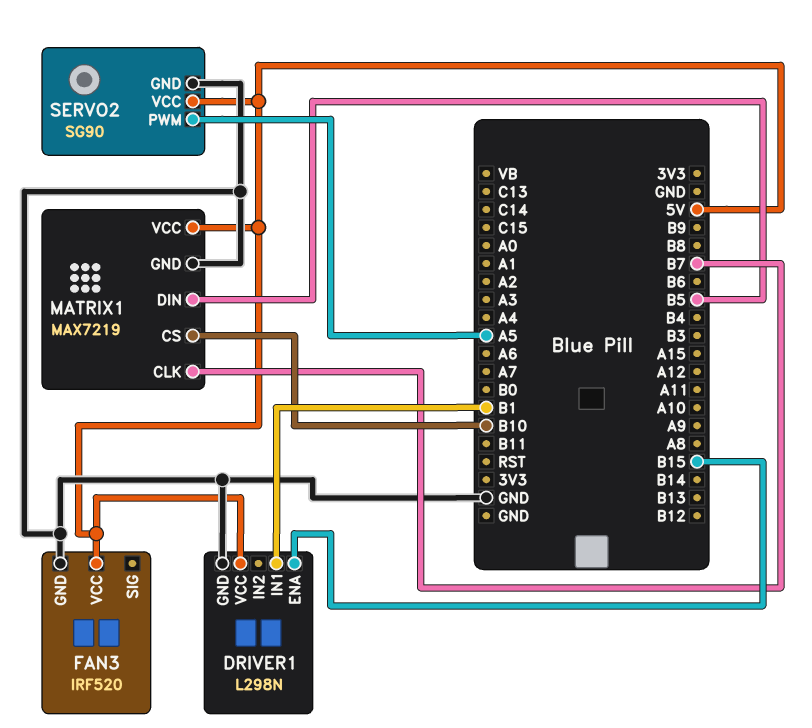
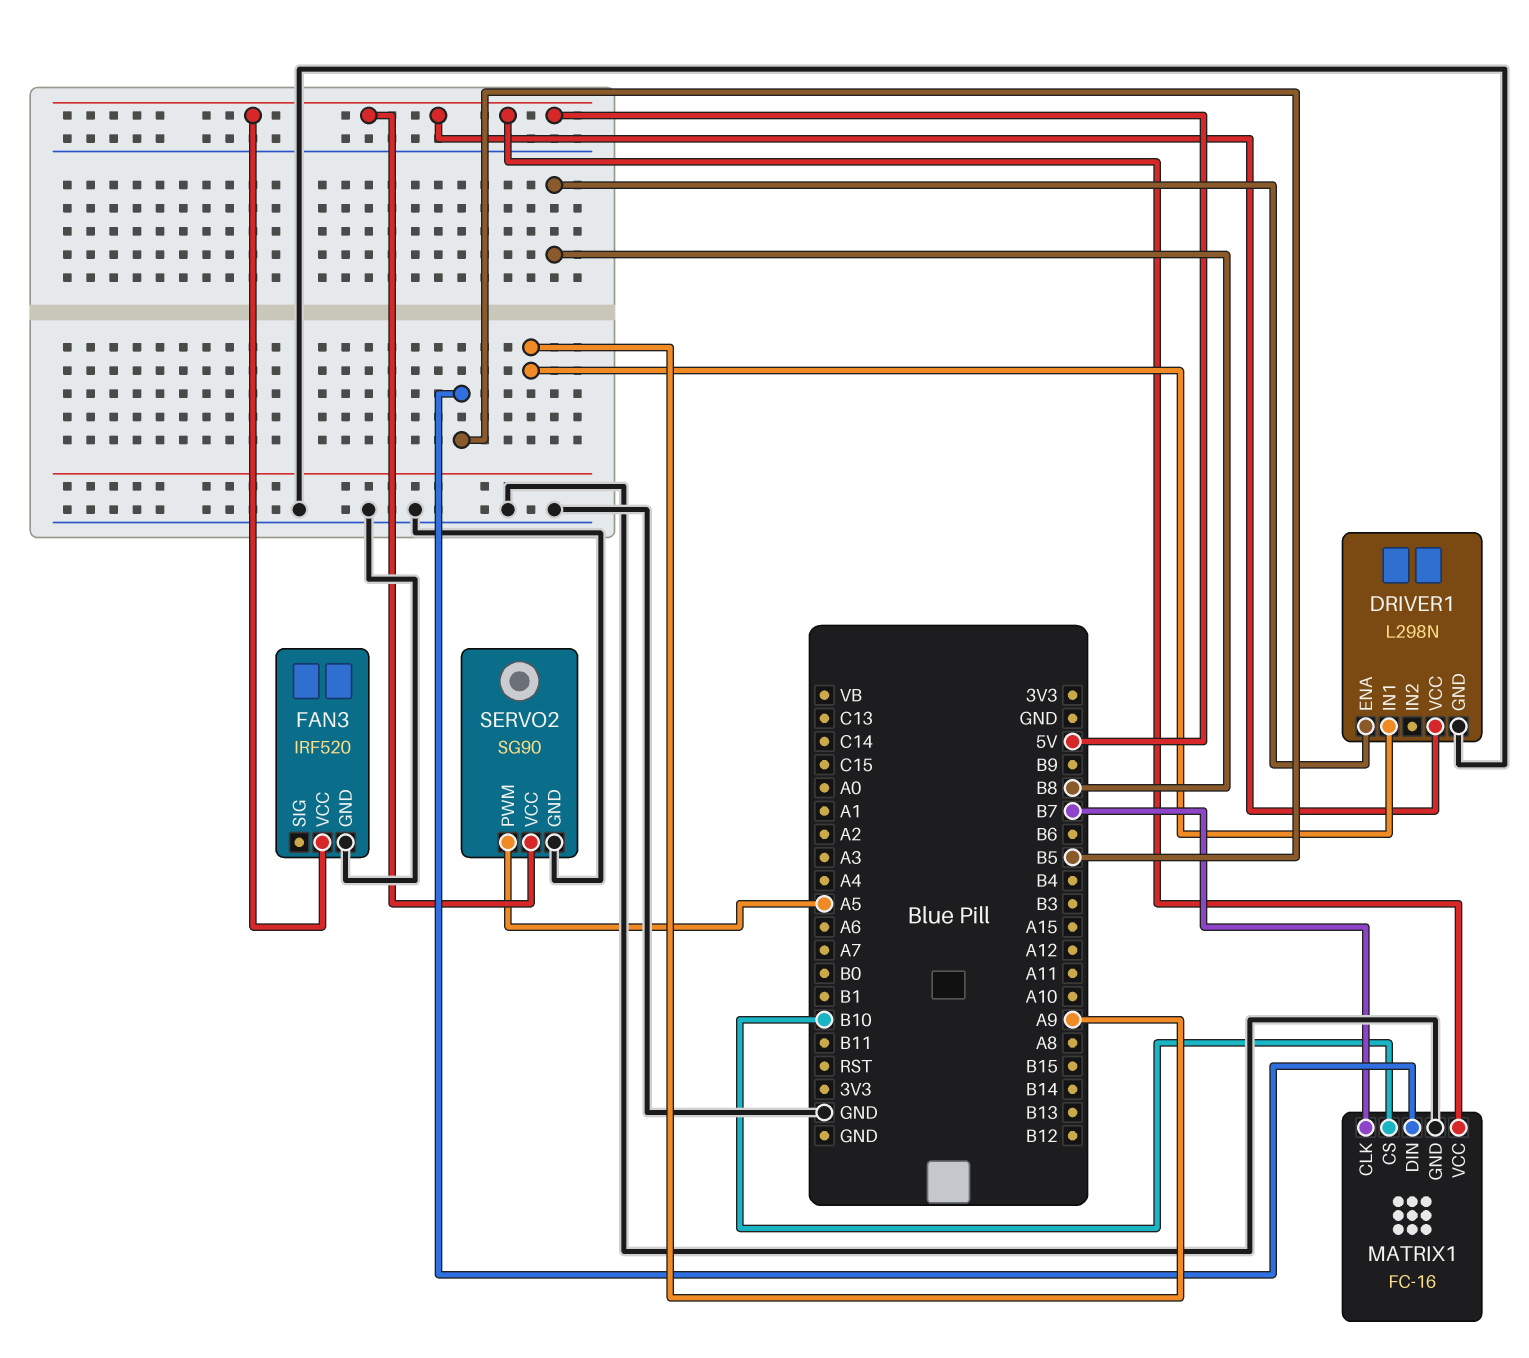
DRIVER1 pin ENA: B15 -> B8
DRIVER1 pin IN1: B1 -> A9
MATRIX1: MAX7219 -> FC-16

